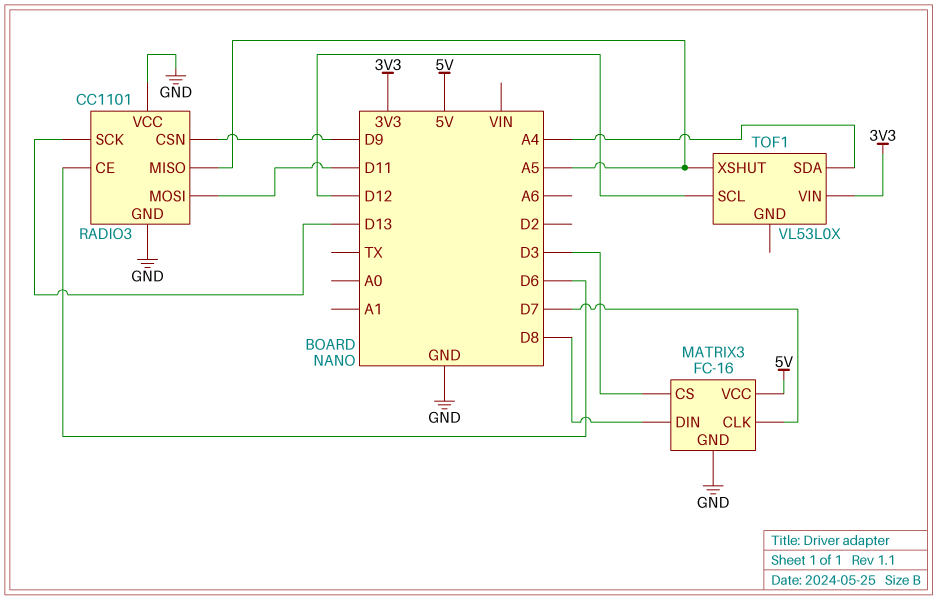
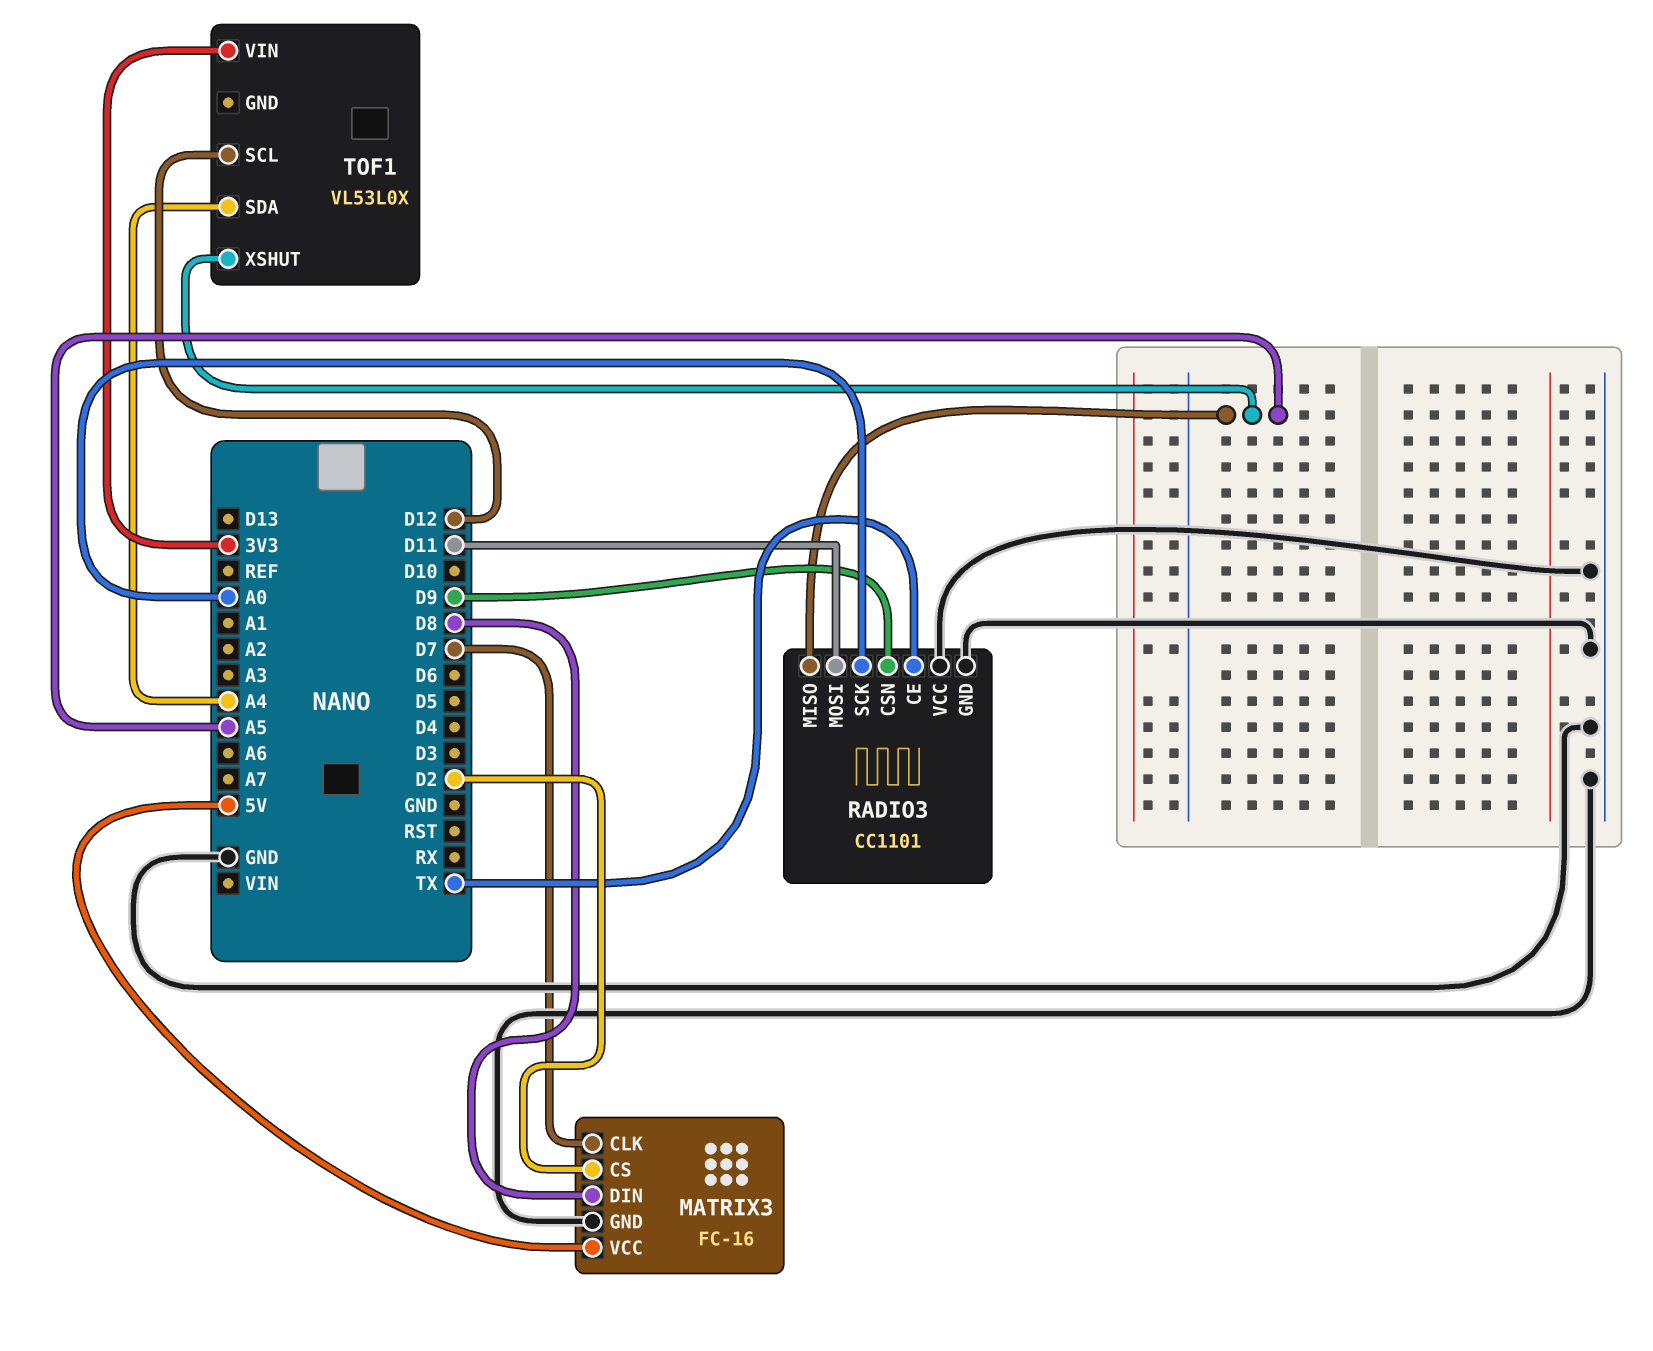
MATRIX3 pin CS: D3 -> D2
RADIO3 pin CE: D6 -> TX
RADIO3 pin SCK: D13 -> A0

